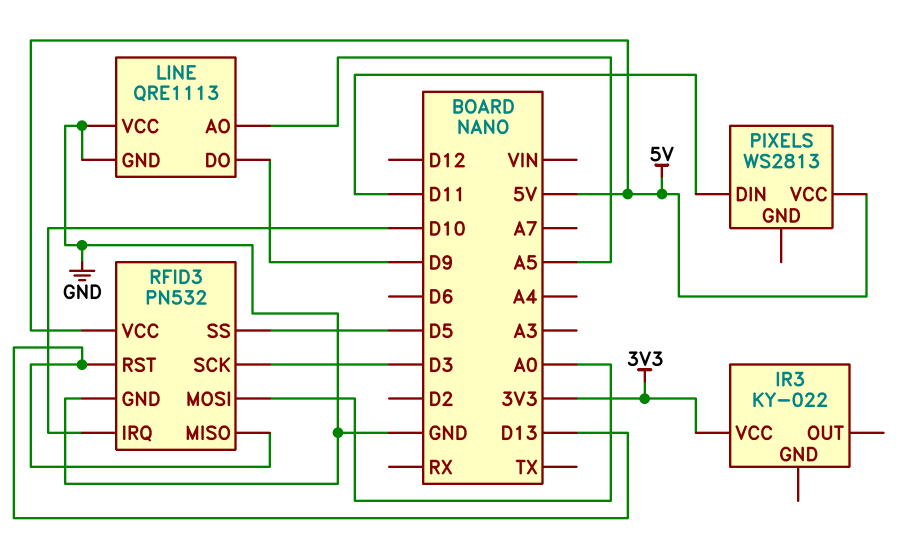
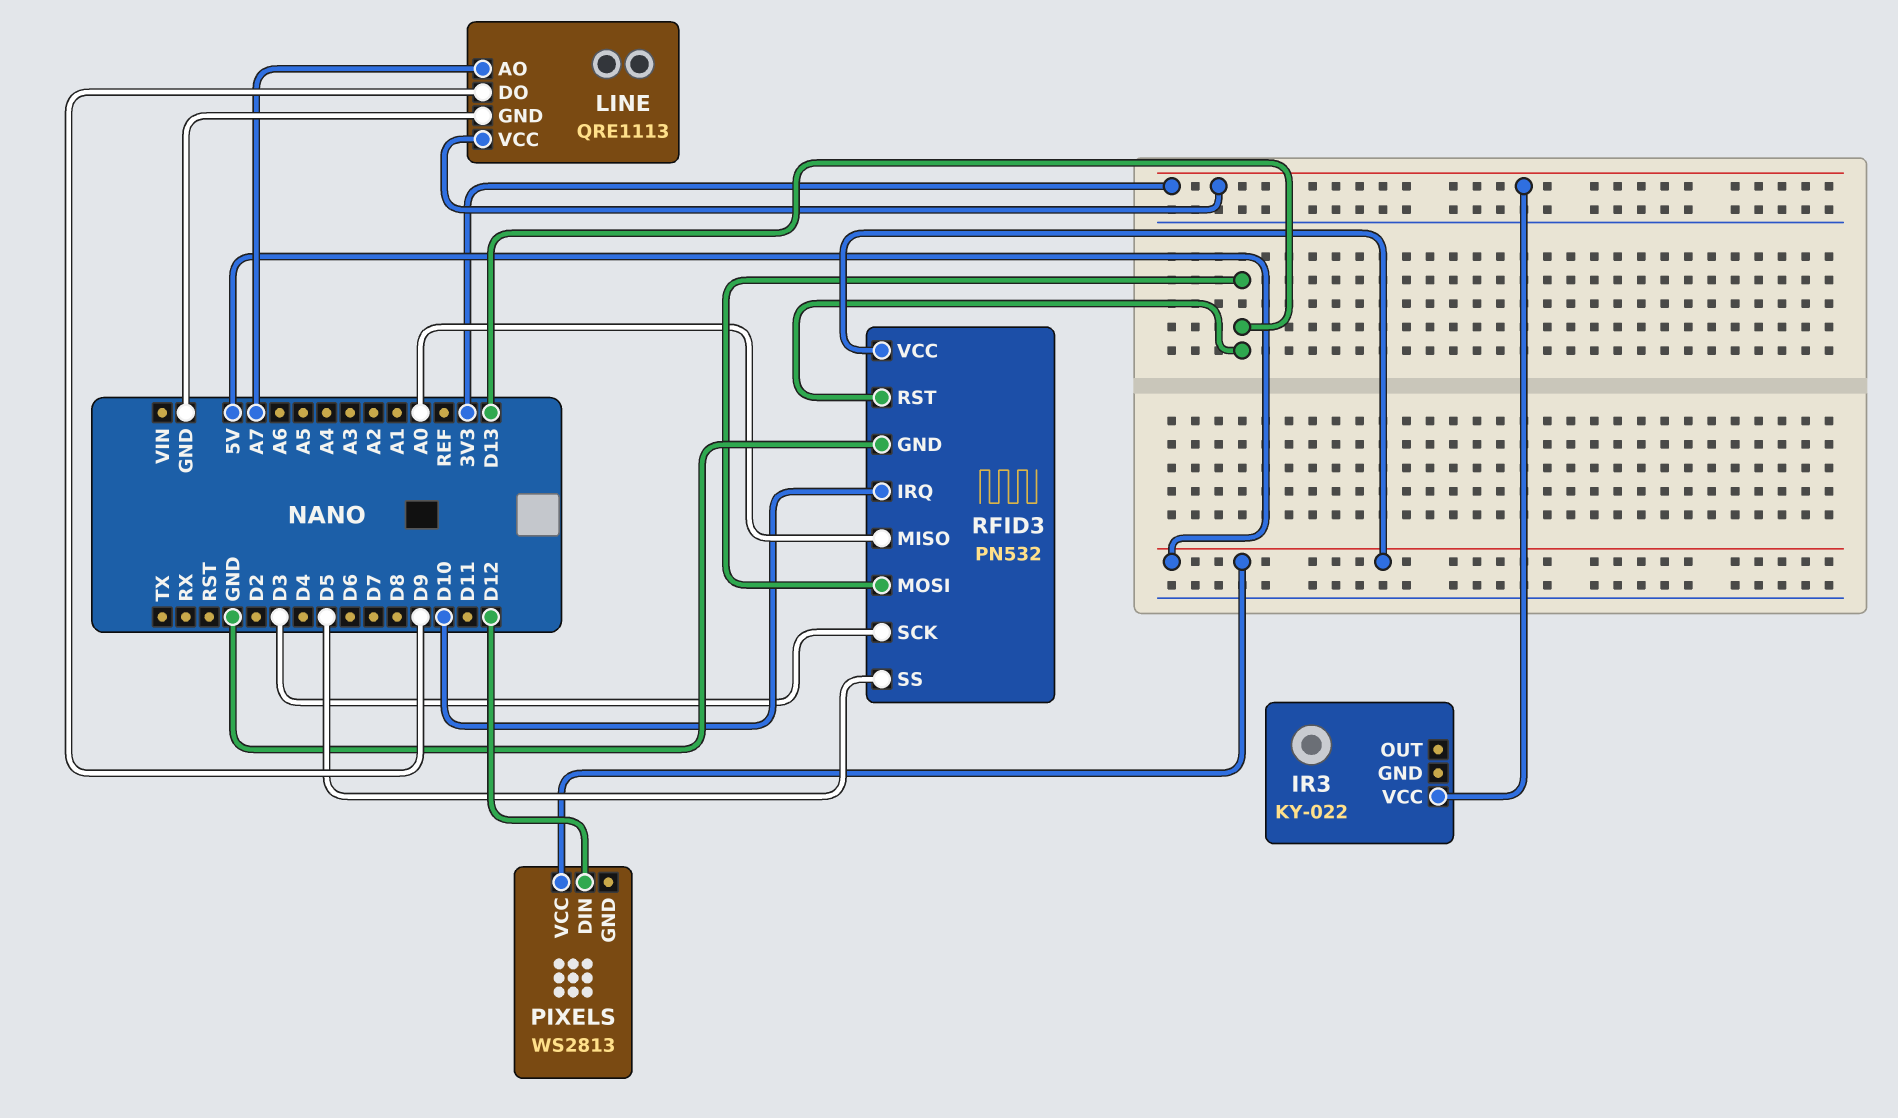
LINE pin AO: A5 -> A7
LINE pin VCC: GND -> 3V3
PIXELS pin DIN: D11 -> D12
RFID3 pin MISO: D13 -> A0
RFID3 pin MOSI: A0 -> D13

